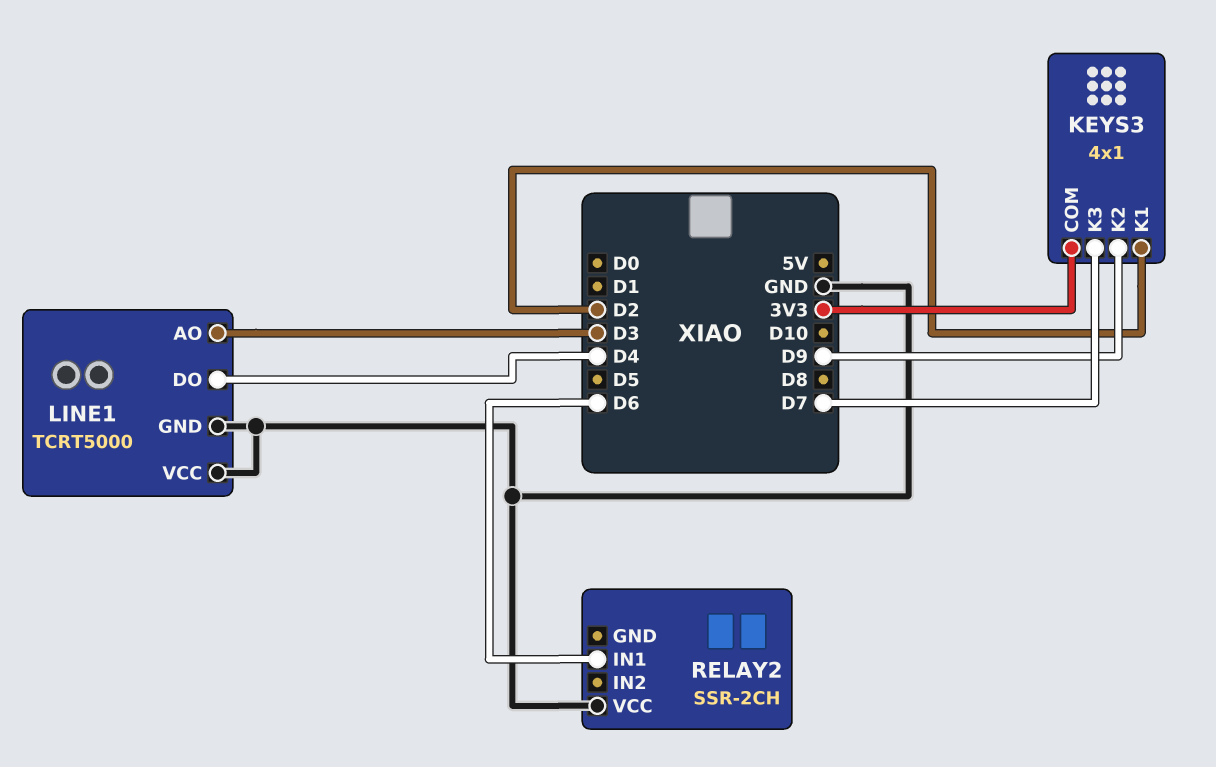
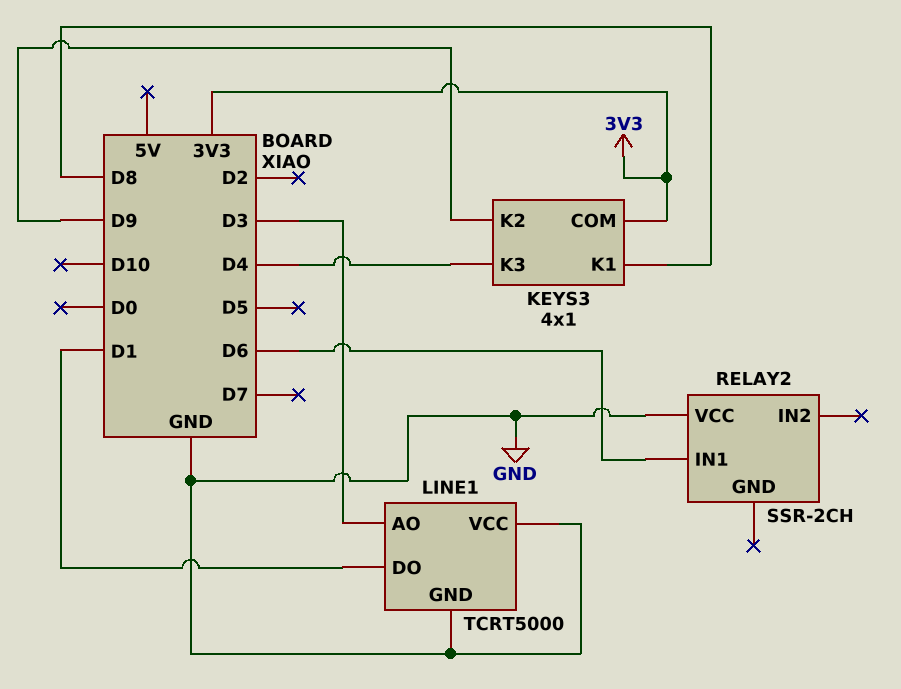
KEYS3 pin K1: D2 -> D8
KEYS3 pin K3: D7 -> D4
LINE1 pin DO: D4 -> D1

